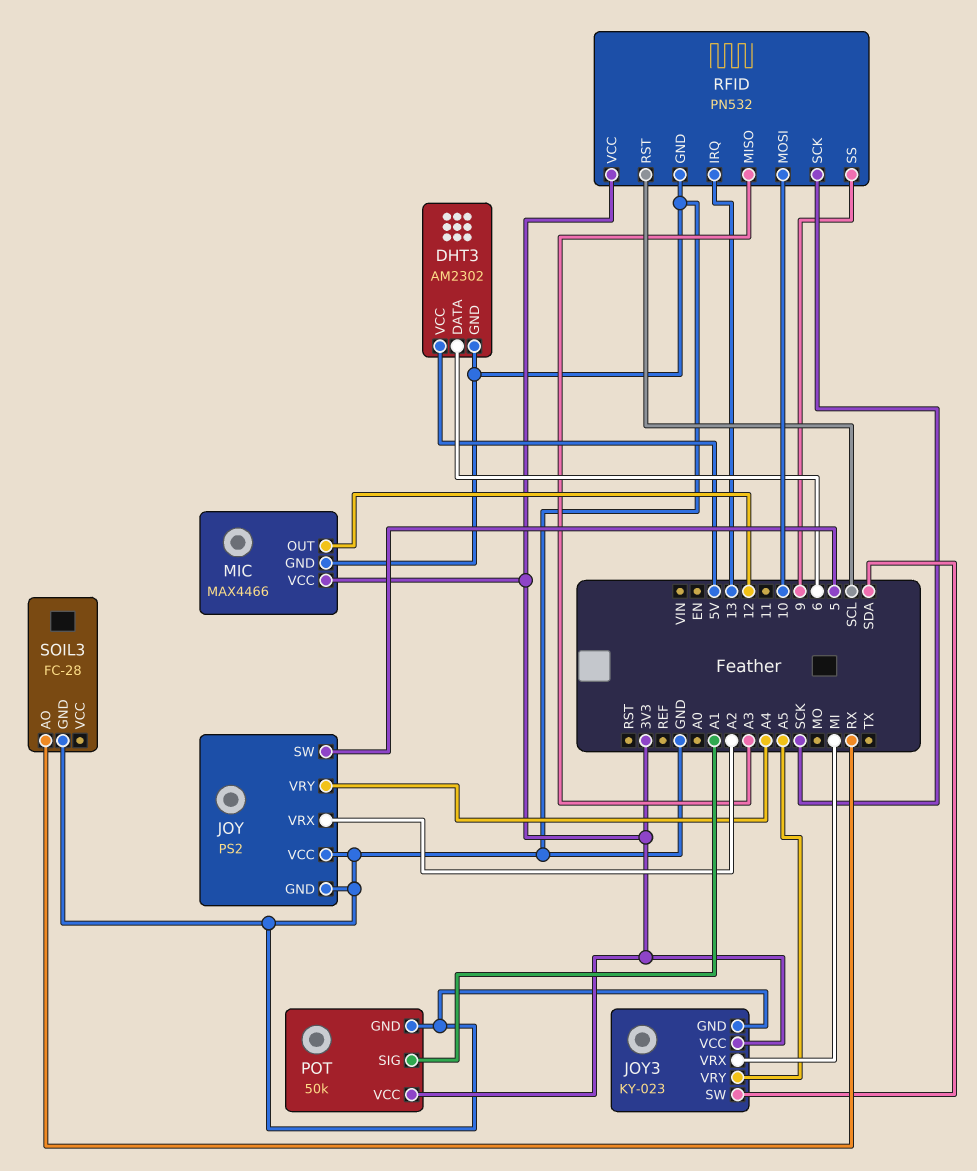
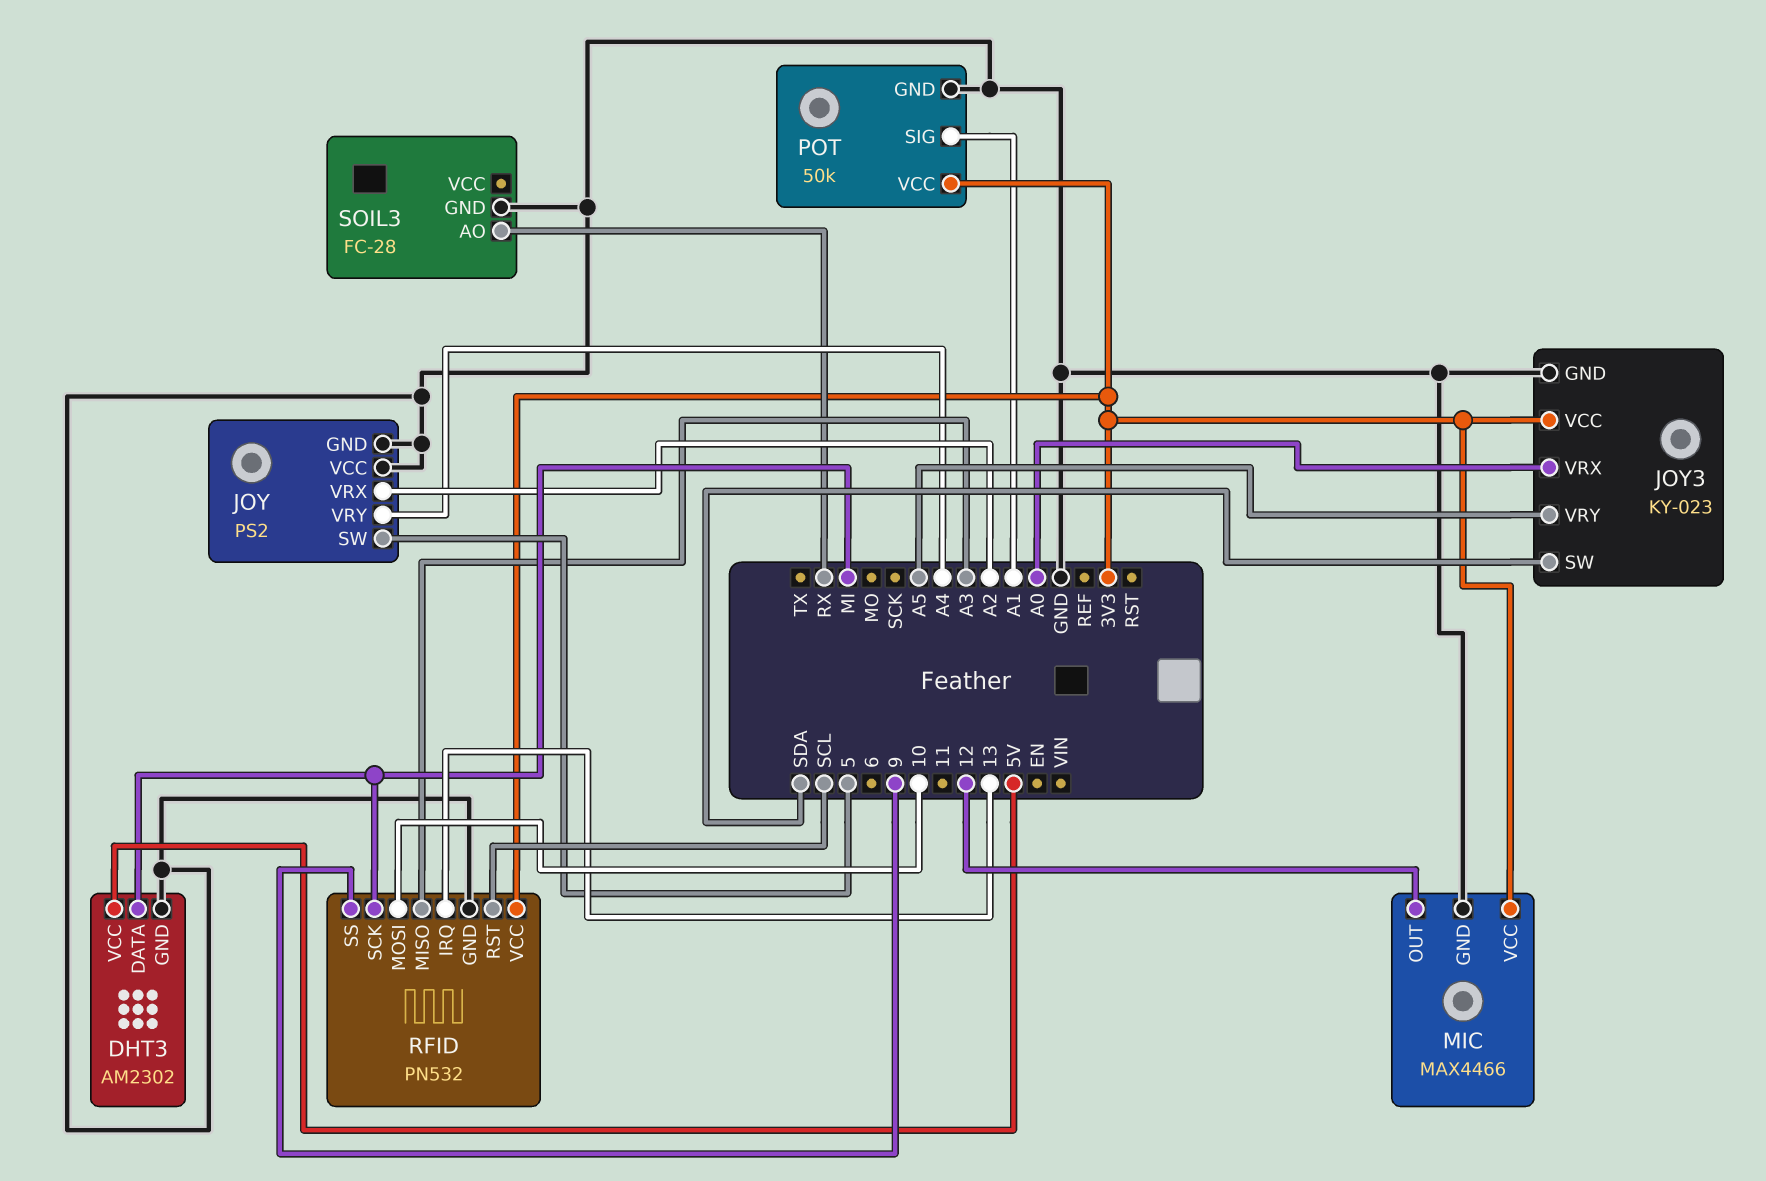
DHT3 pin DATA: 6 -> MI
JOY3 pin VRX: MI -> A0
RFID pin SCK: SCK -> MI

